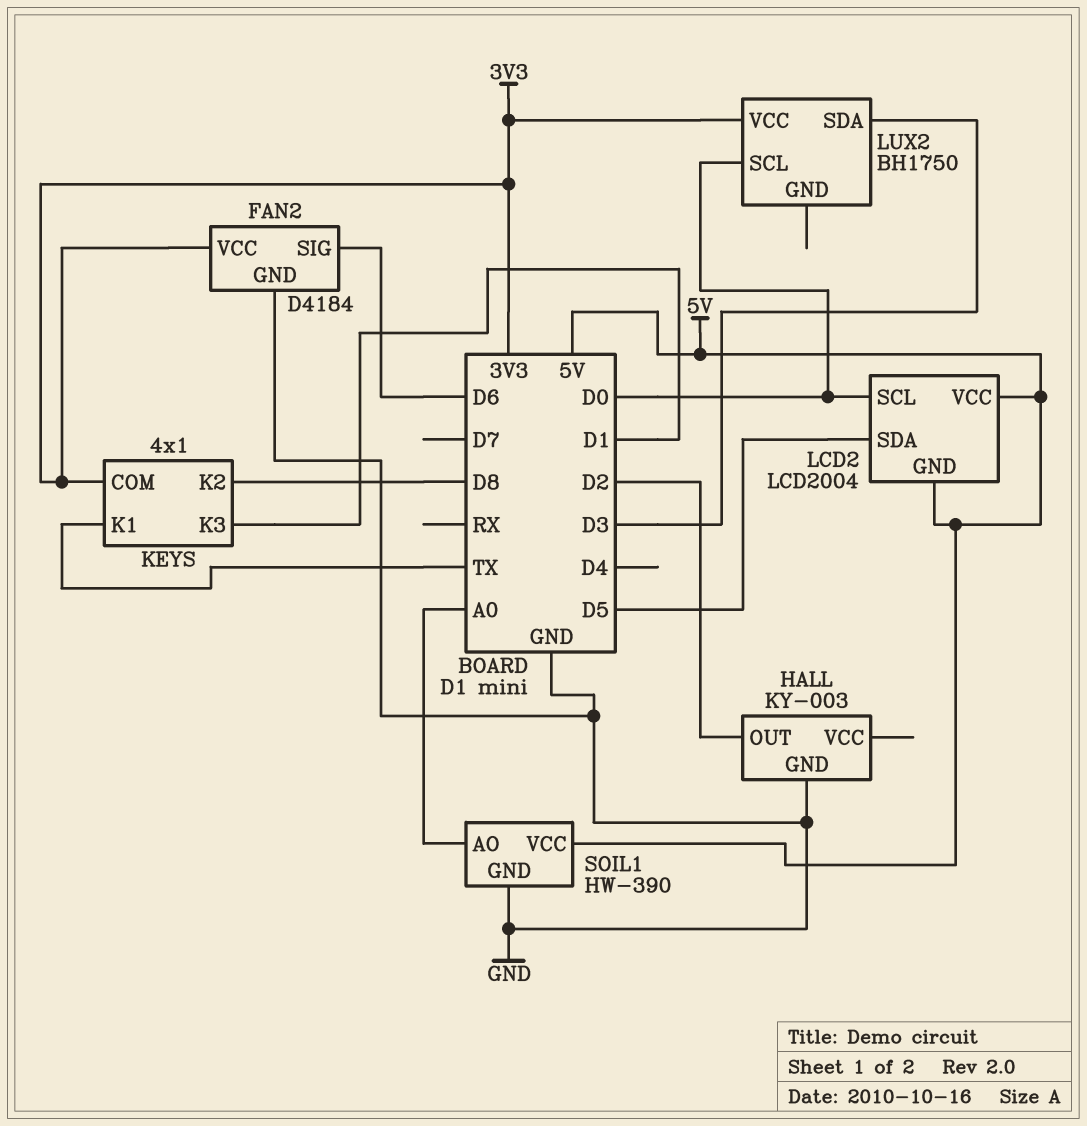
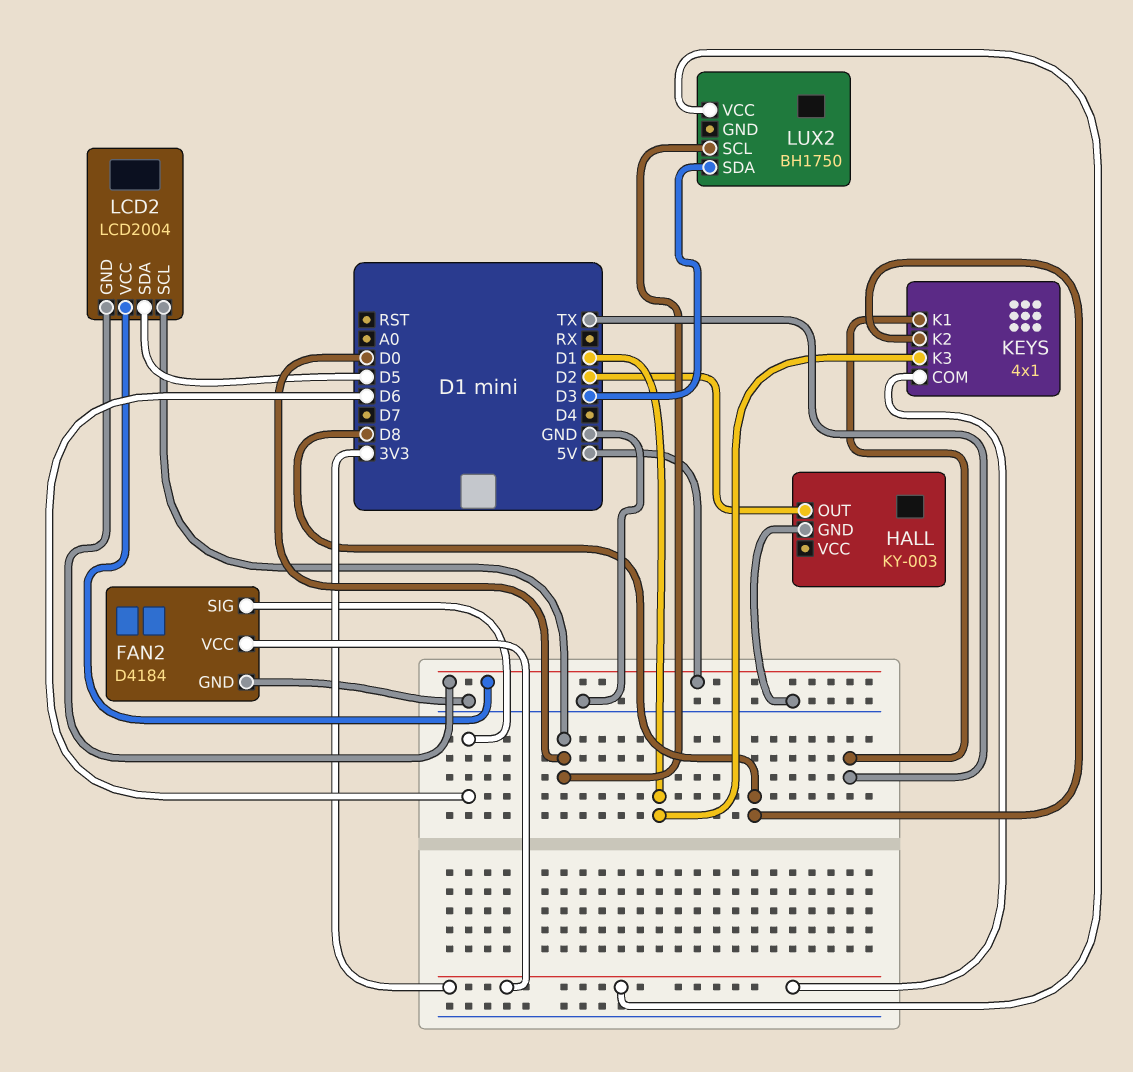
SOIL1: HW-390 -> none
SOIL1 pin AO: A0 -> none
SOIL1 pin GND: GND -> none
SOIL1 pin VCC: 5V -> none

